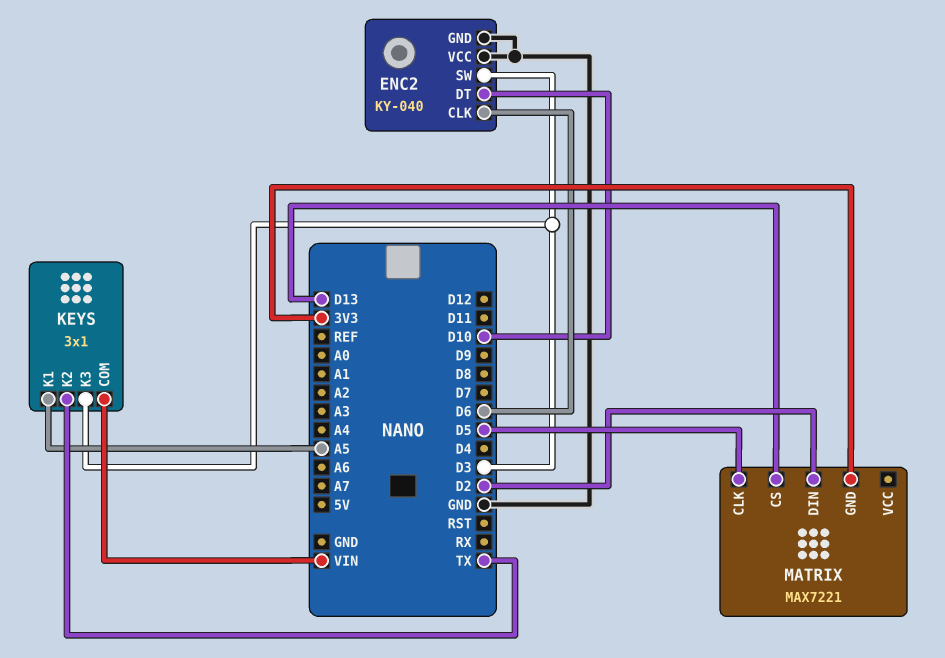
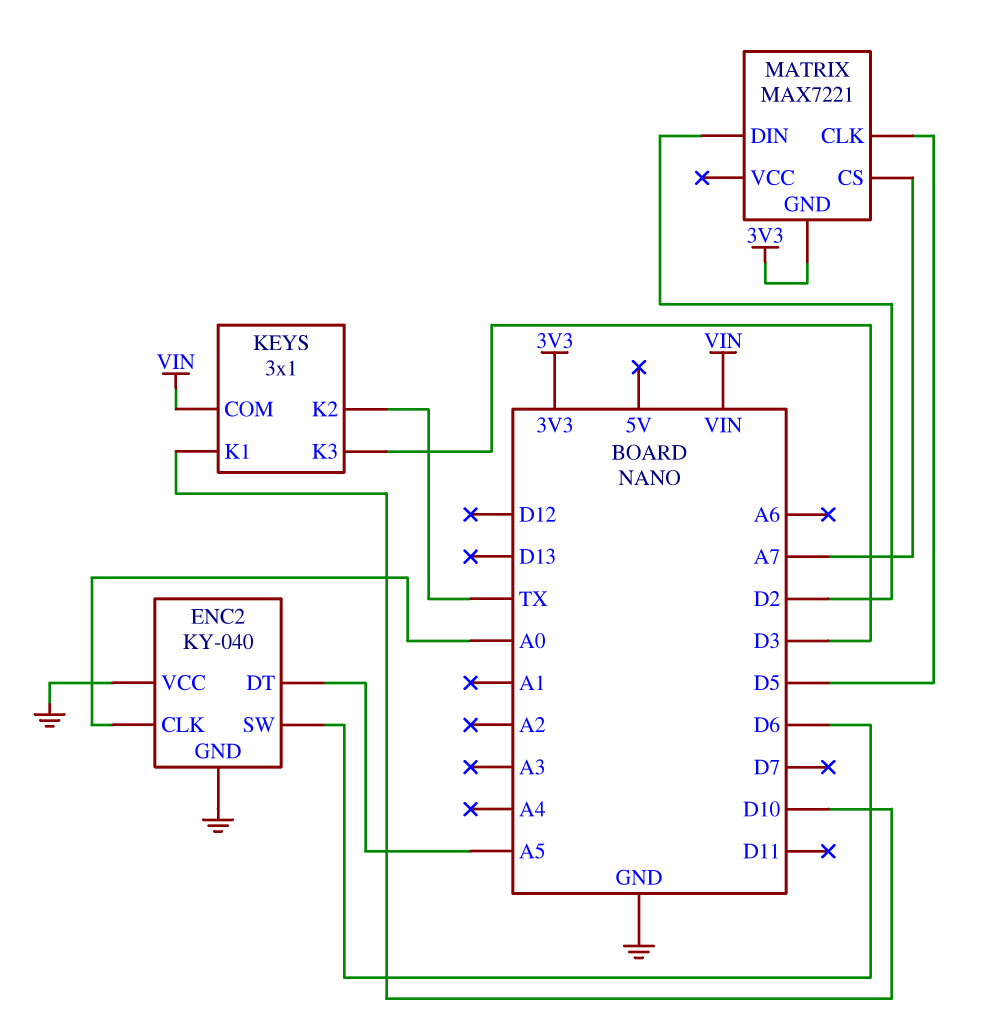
ENC2 pin CLK: D6 -> A0
ENC2 pin DT: D10 -> A5
ENC2 pin SW: D3 -> D6
KEYS pin K1: A5 -> D10
MATRIX pin CS: D13 -> A7

